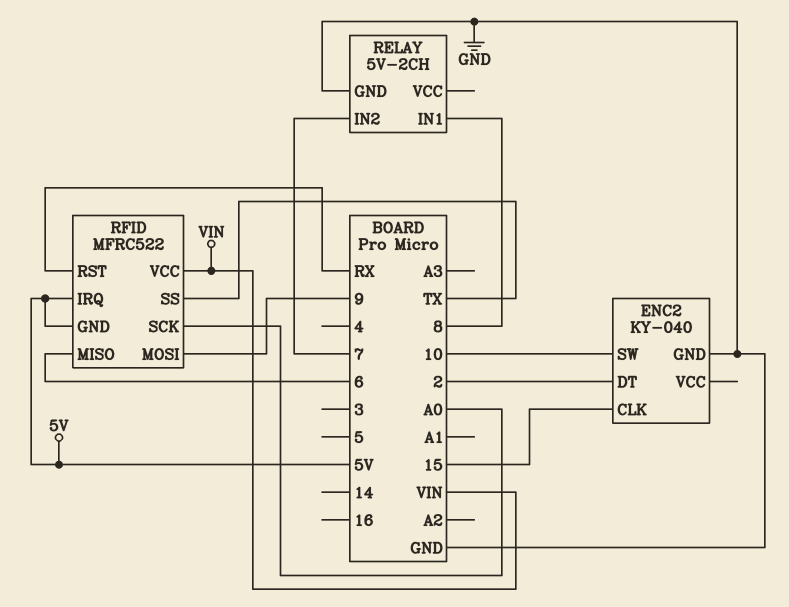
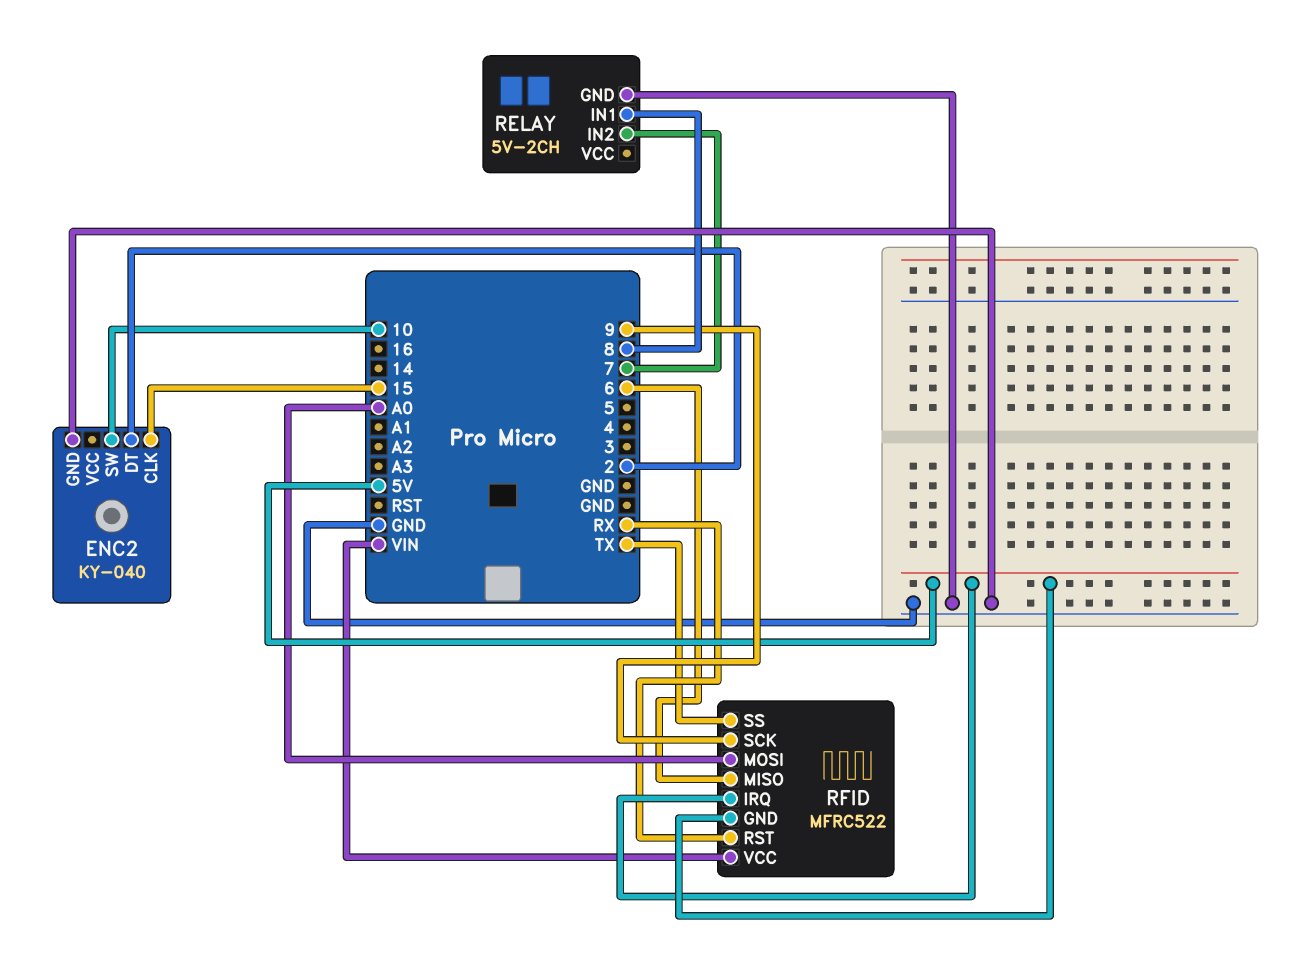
RFID pin MOSI: 9 -> A0
RFID pin SCK: A0 -> 9

